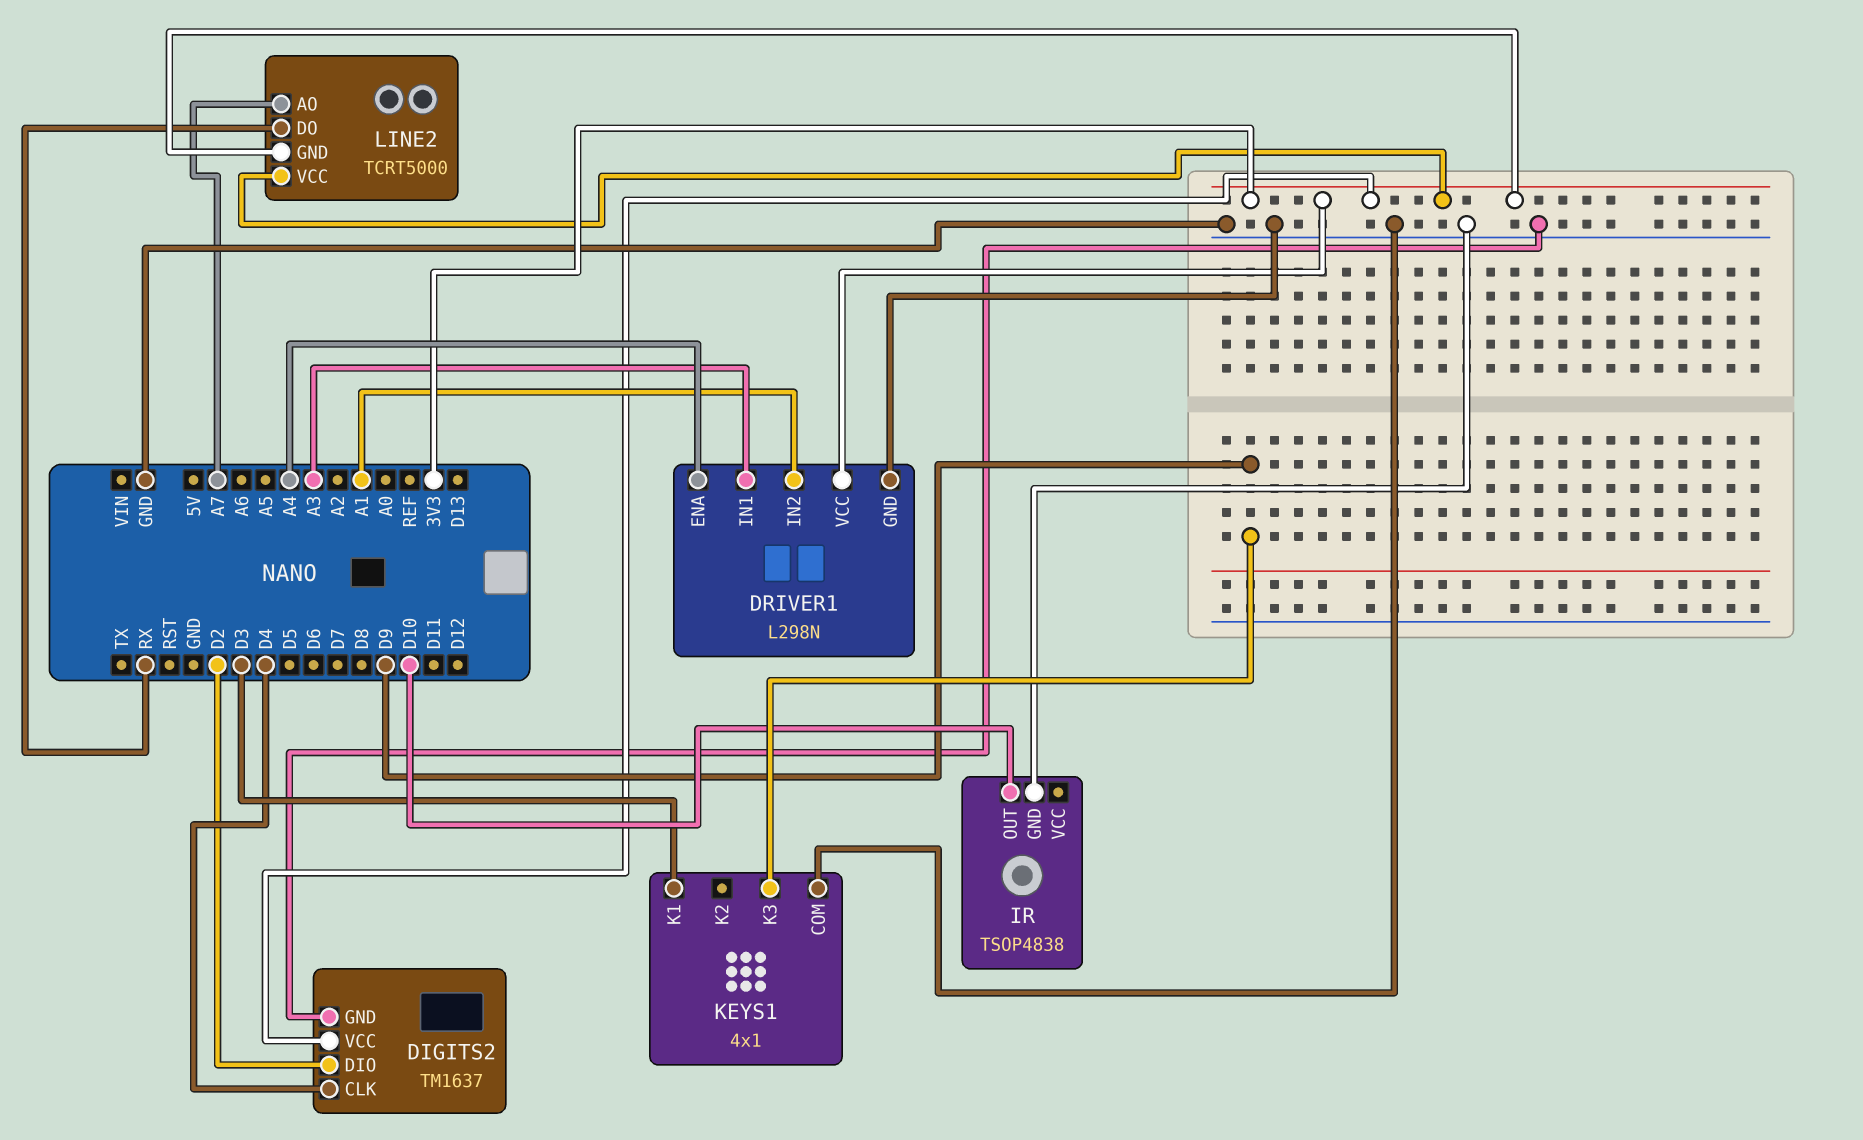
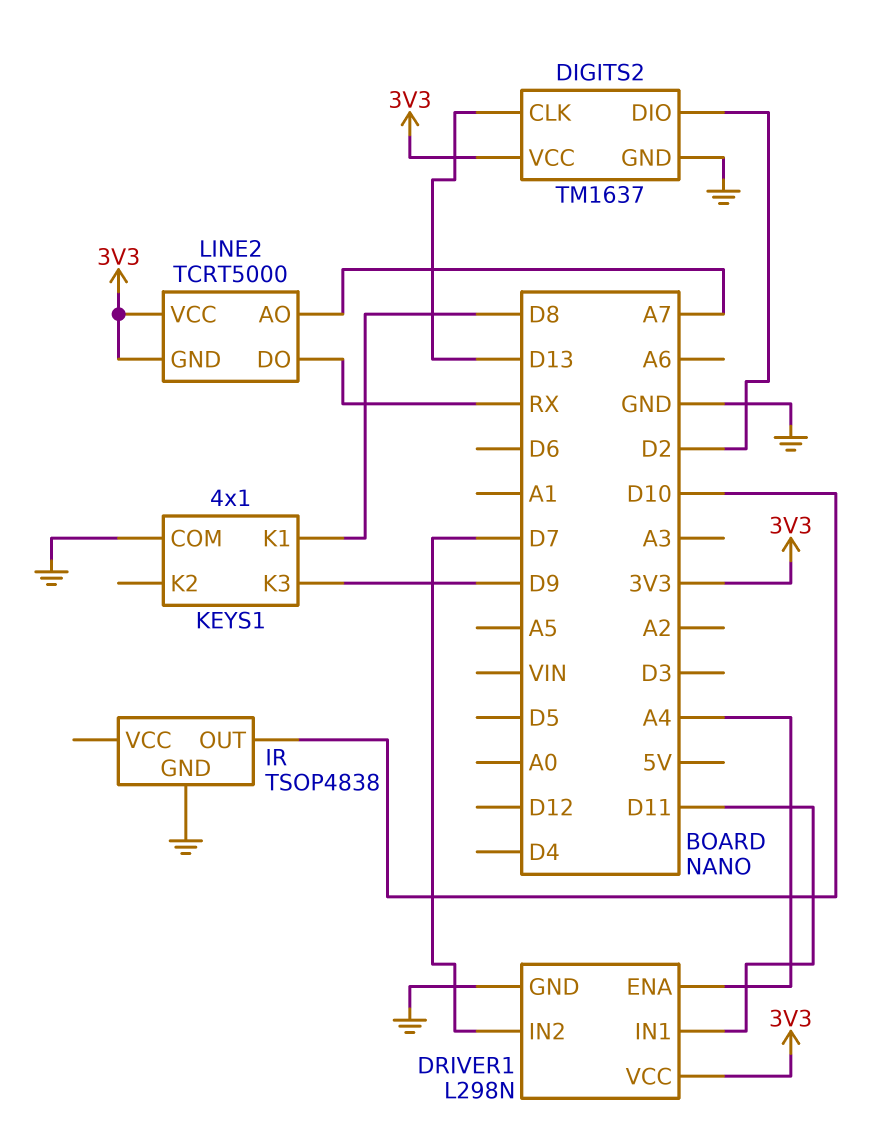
DIGITS2 pin CLK: D4 -> D13
DRIVER1 pin IN1: A3 -> D11
DRIVER1 pin IN2: A1 -> D7
KEYS1 pin K1: D3 -> D8

